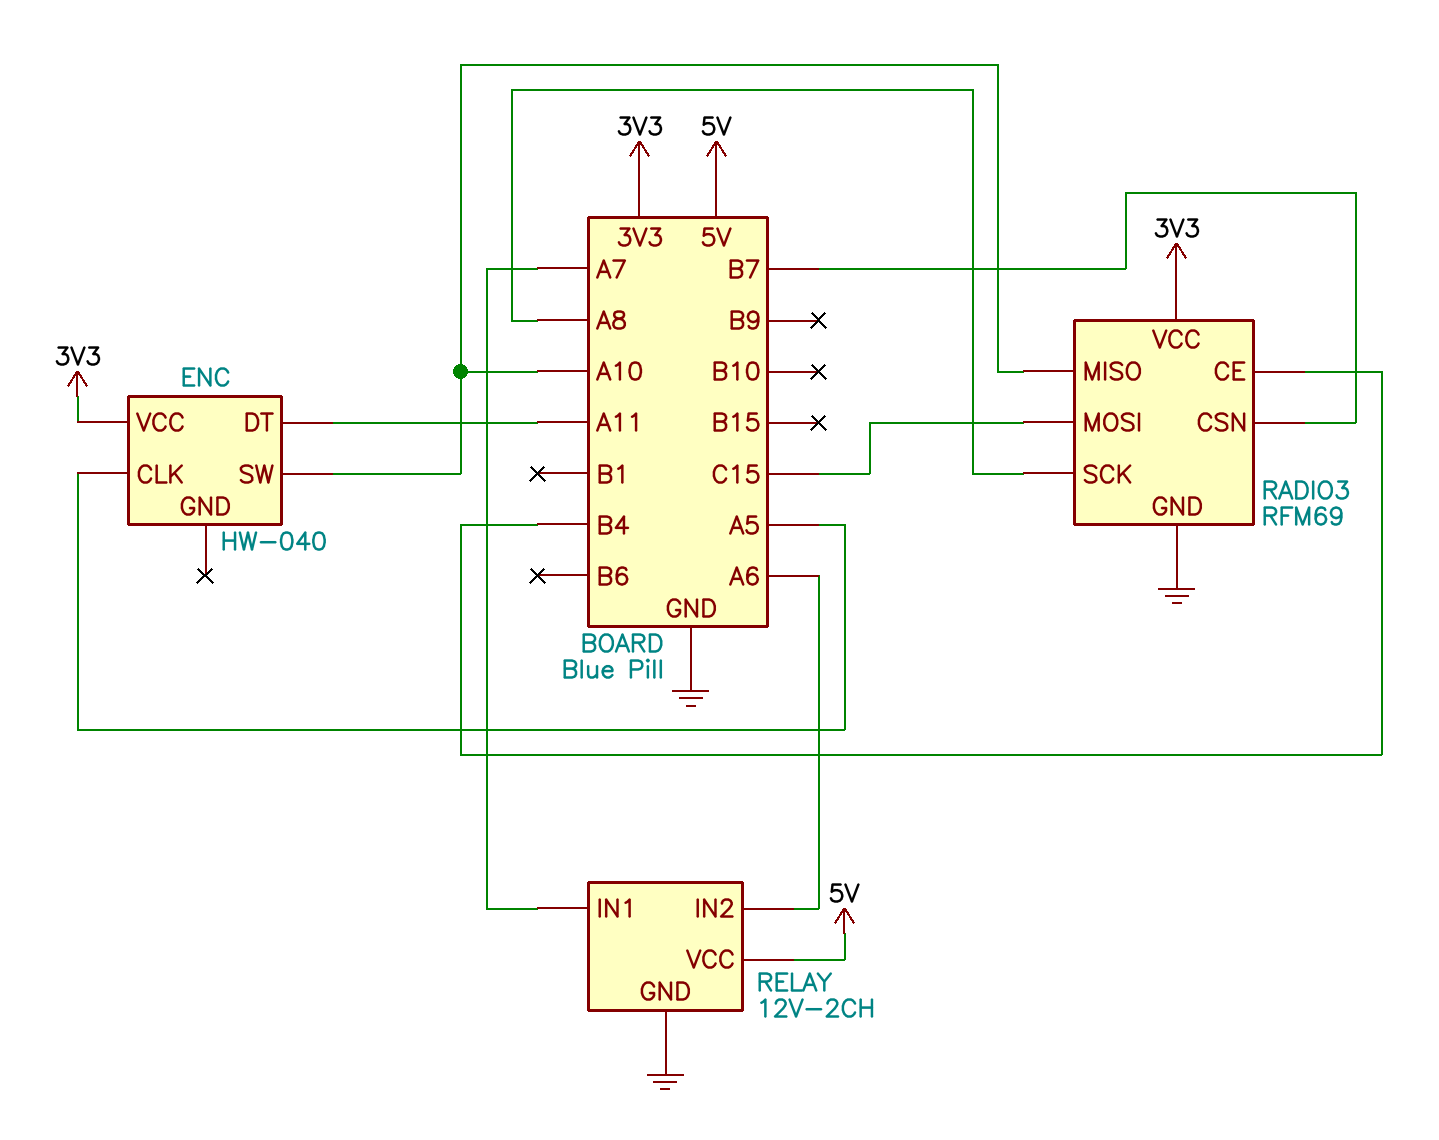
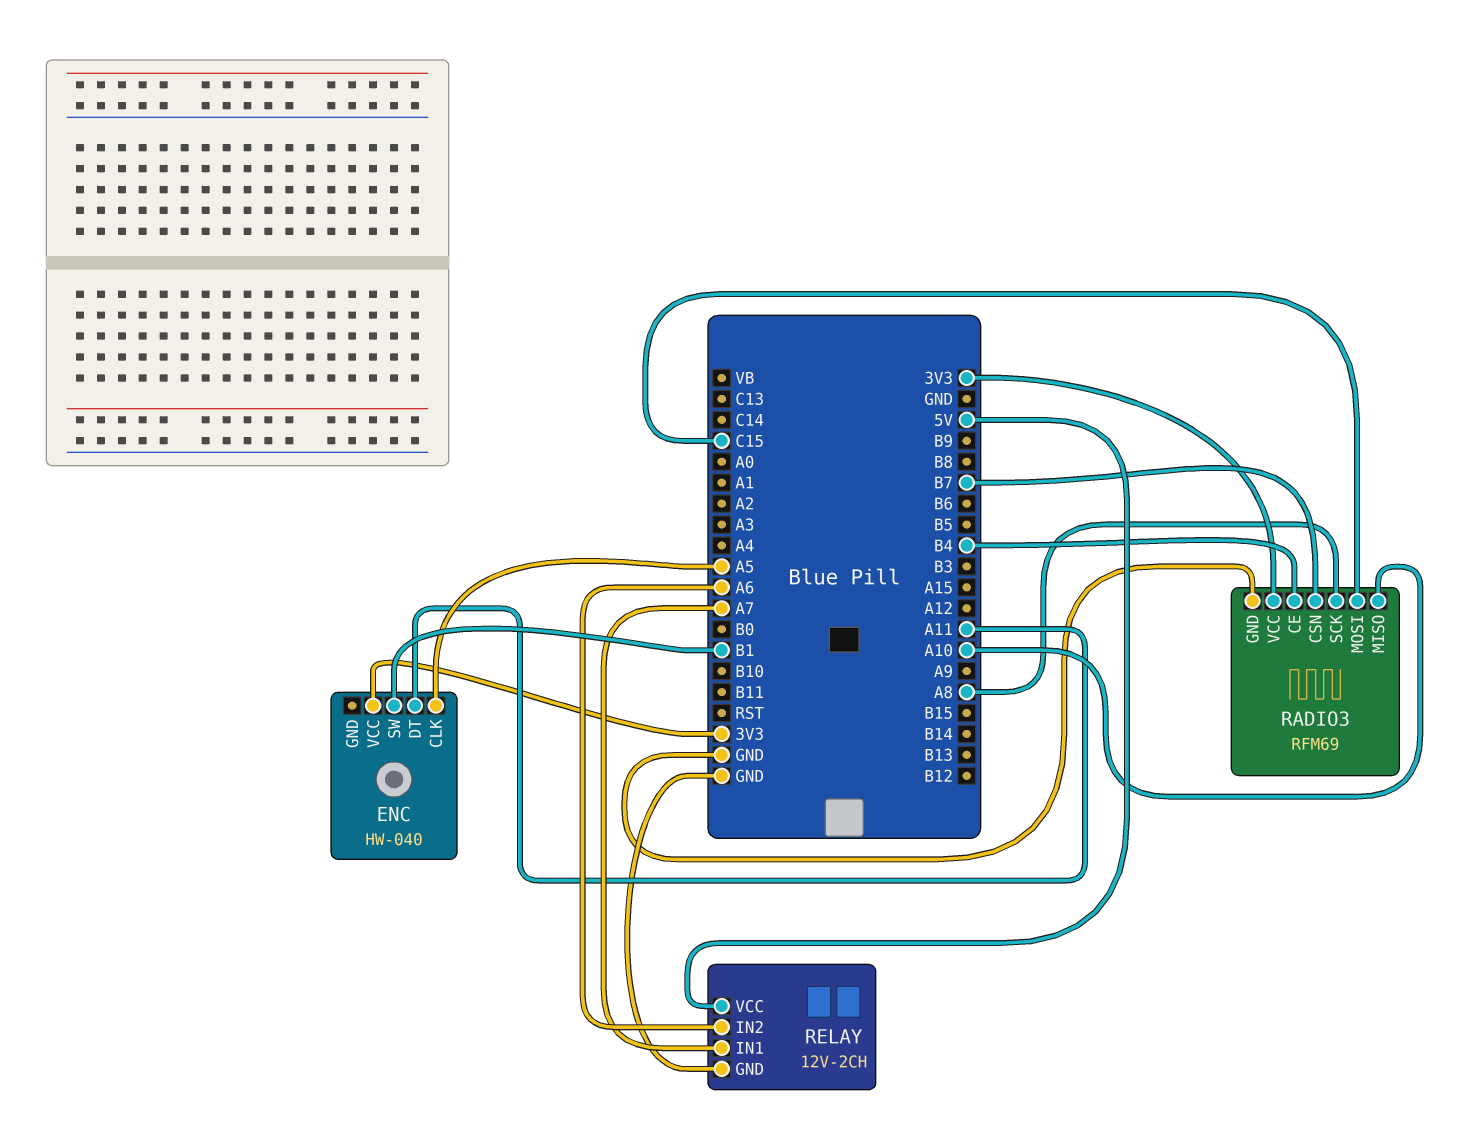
ENC pin SW: A10 -> B1

